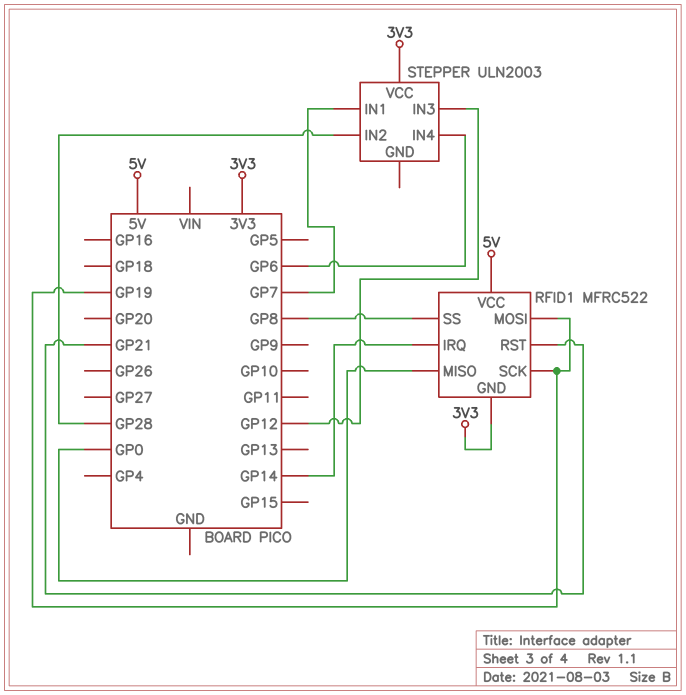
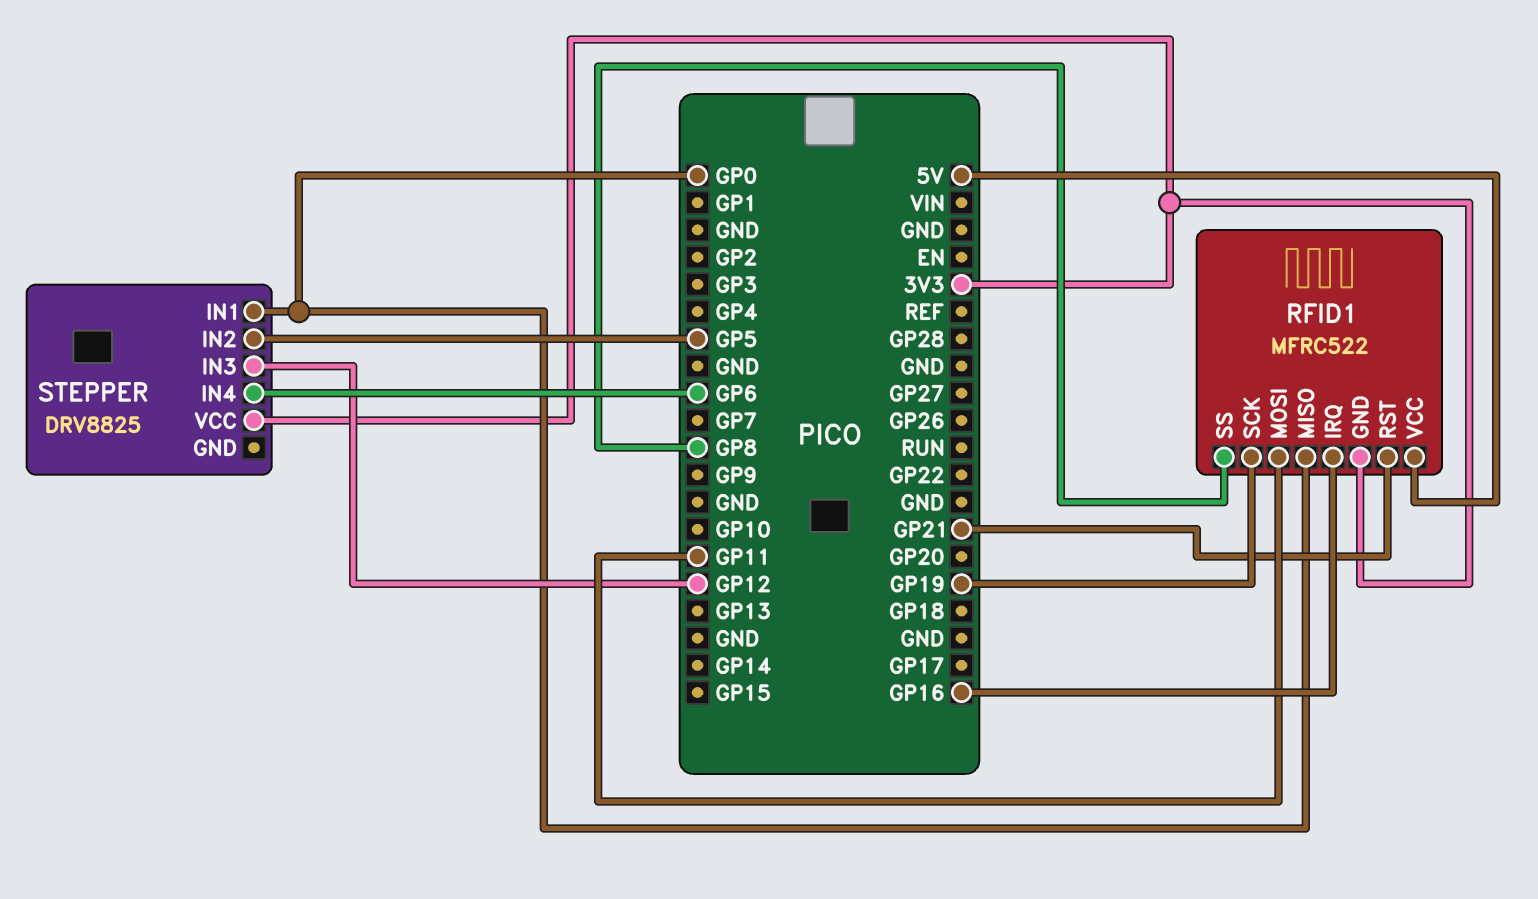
RFID1 pin IRQ: GP14 -> GP16
RFID1 pin MOSI: GP19 -> GP11
STEPPER: ULN2003 -> DRV8825
STEPPER pin IN1: GP7 -> GP0
STEPPER pin IN2: GP28 -> GP5

